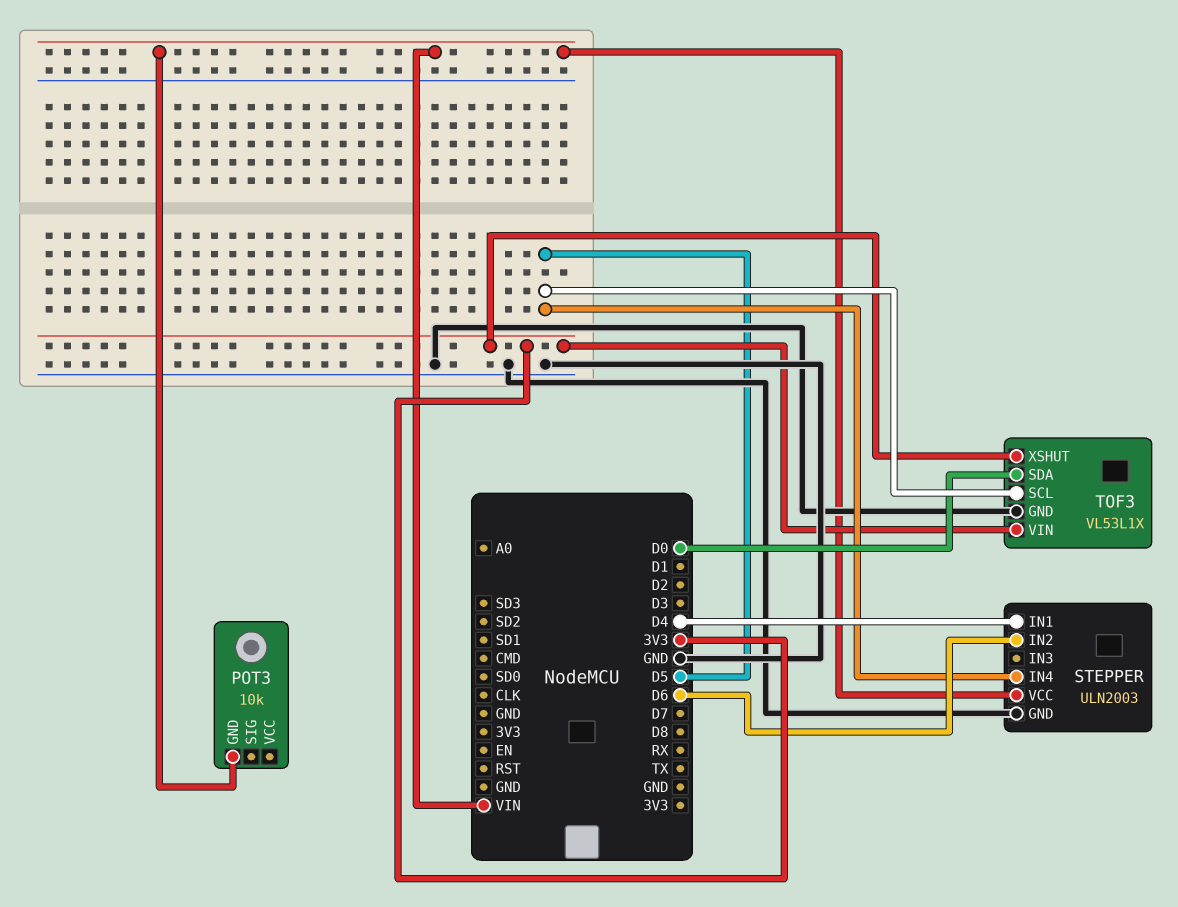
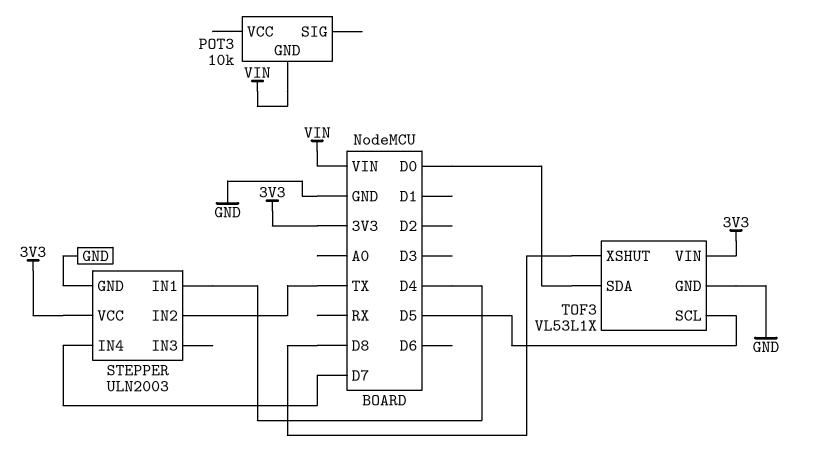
STEPPER pin IN2: D6 -> TX
STEPPER pin IN4: D5 -> D7
STEPPER pin VCC: VIN -> 3V3
TOF3 pin XSHUT: 3V3 -> D8

